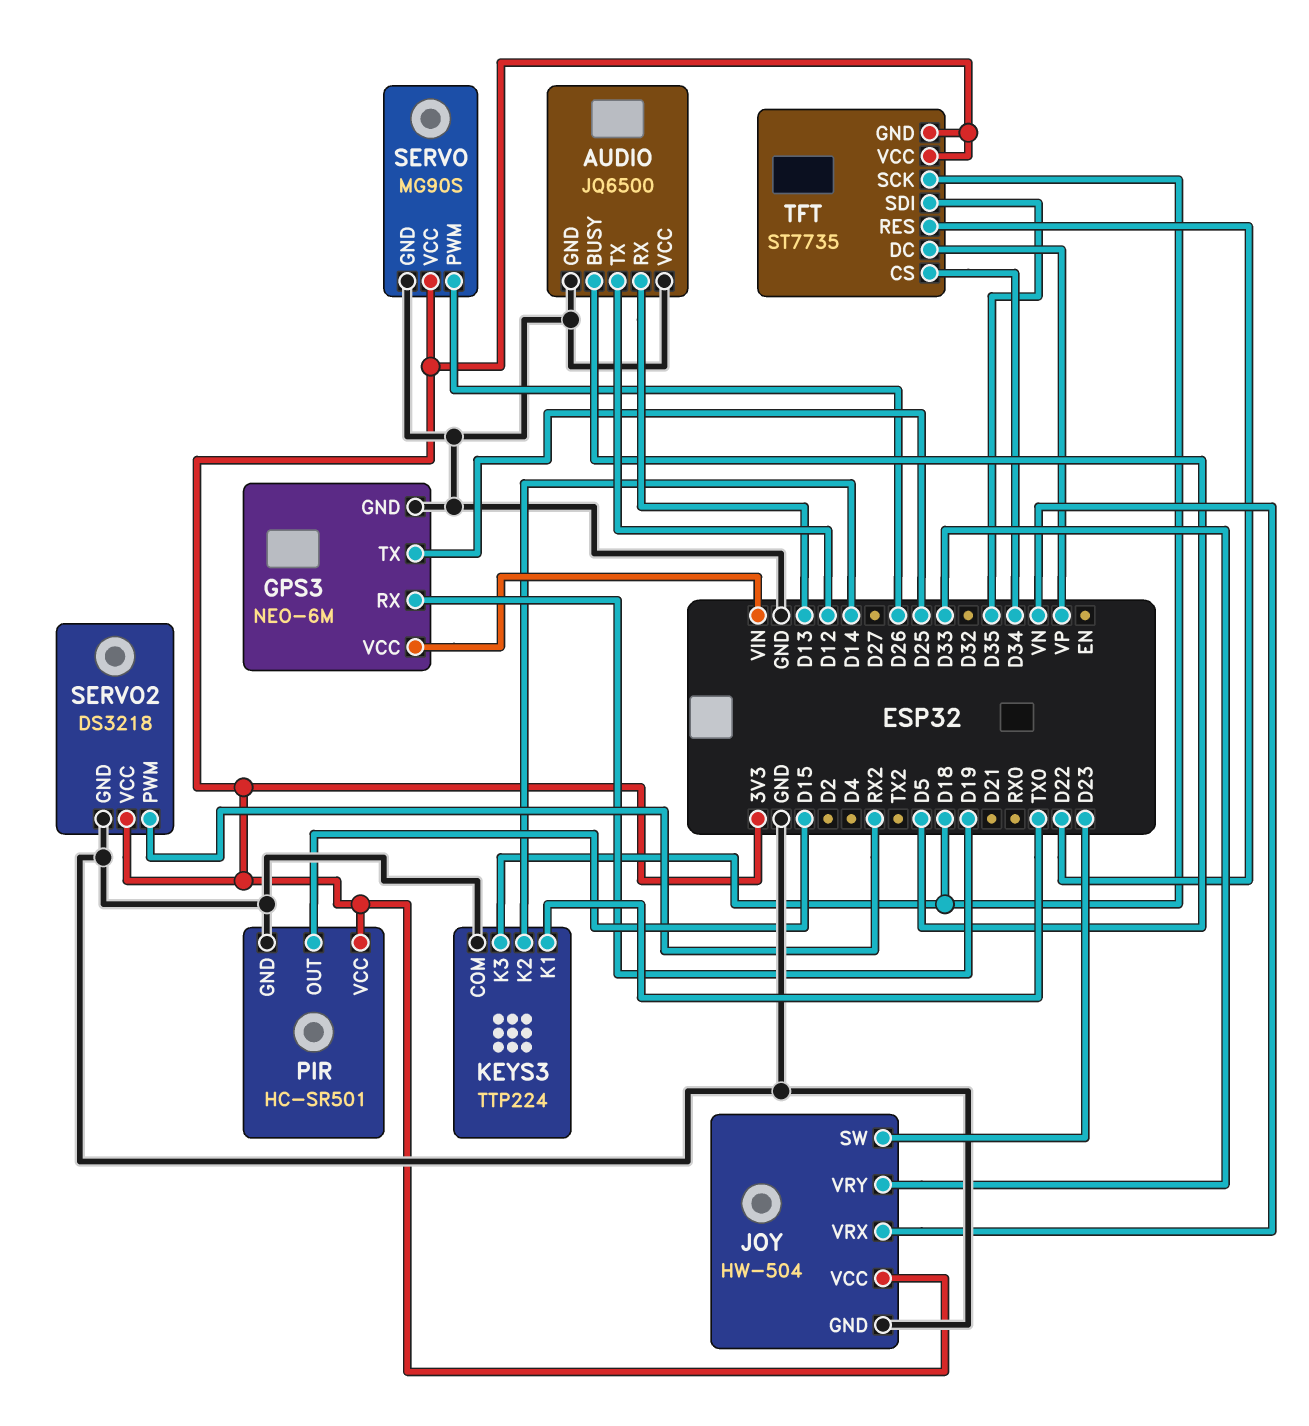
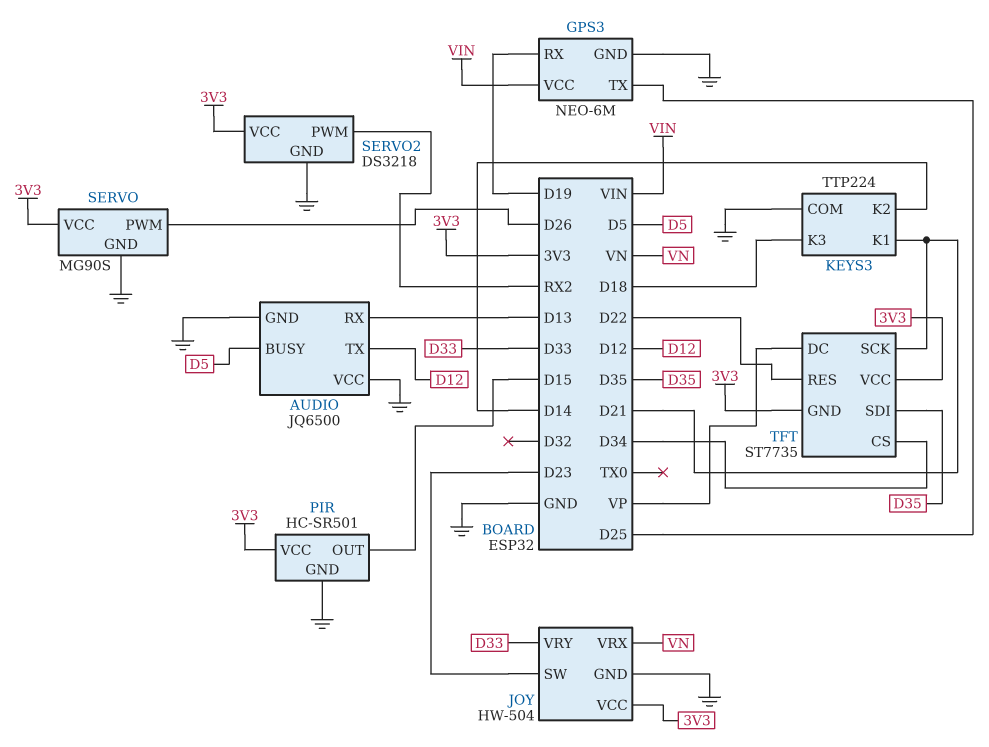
KEYS3 pin K1: TX0 -> D21
TFT pin SCK: D18 -> D21

